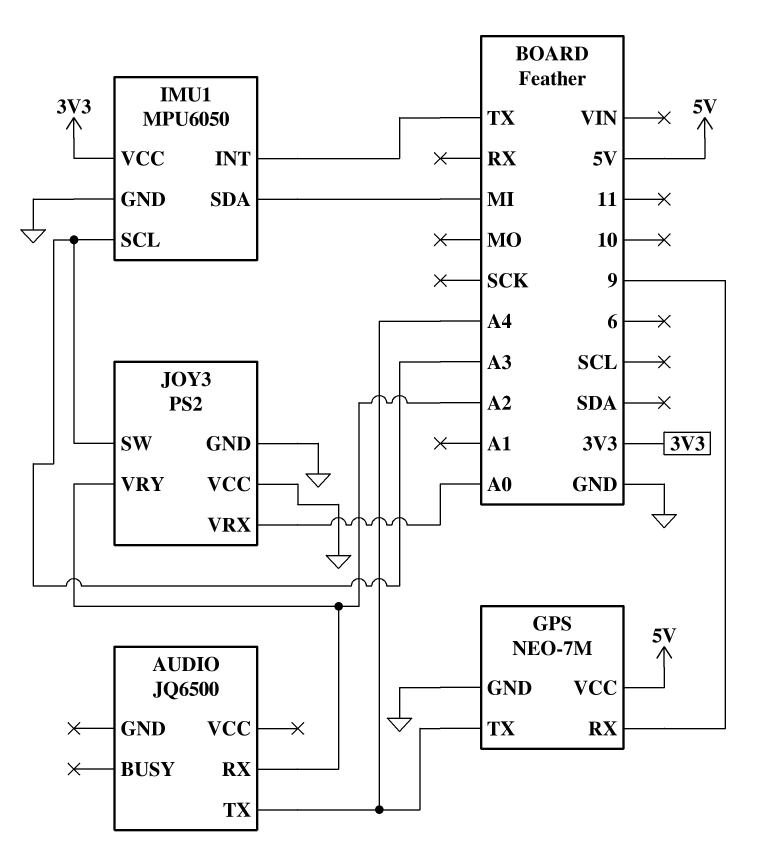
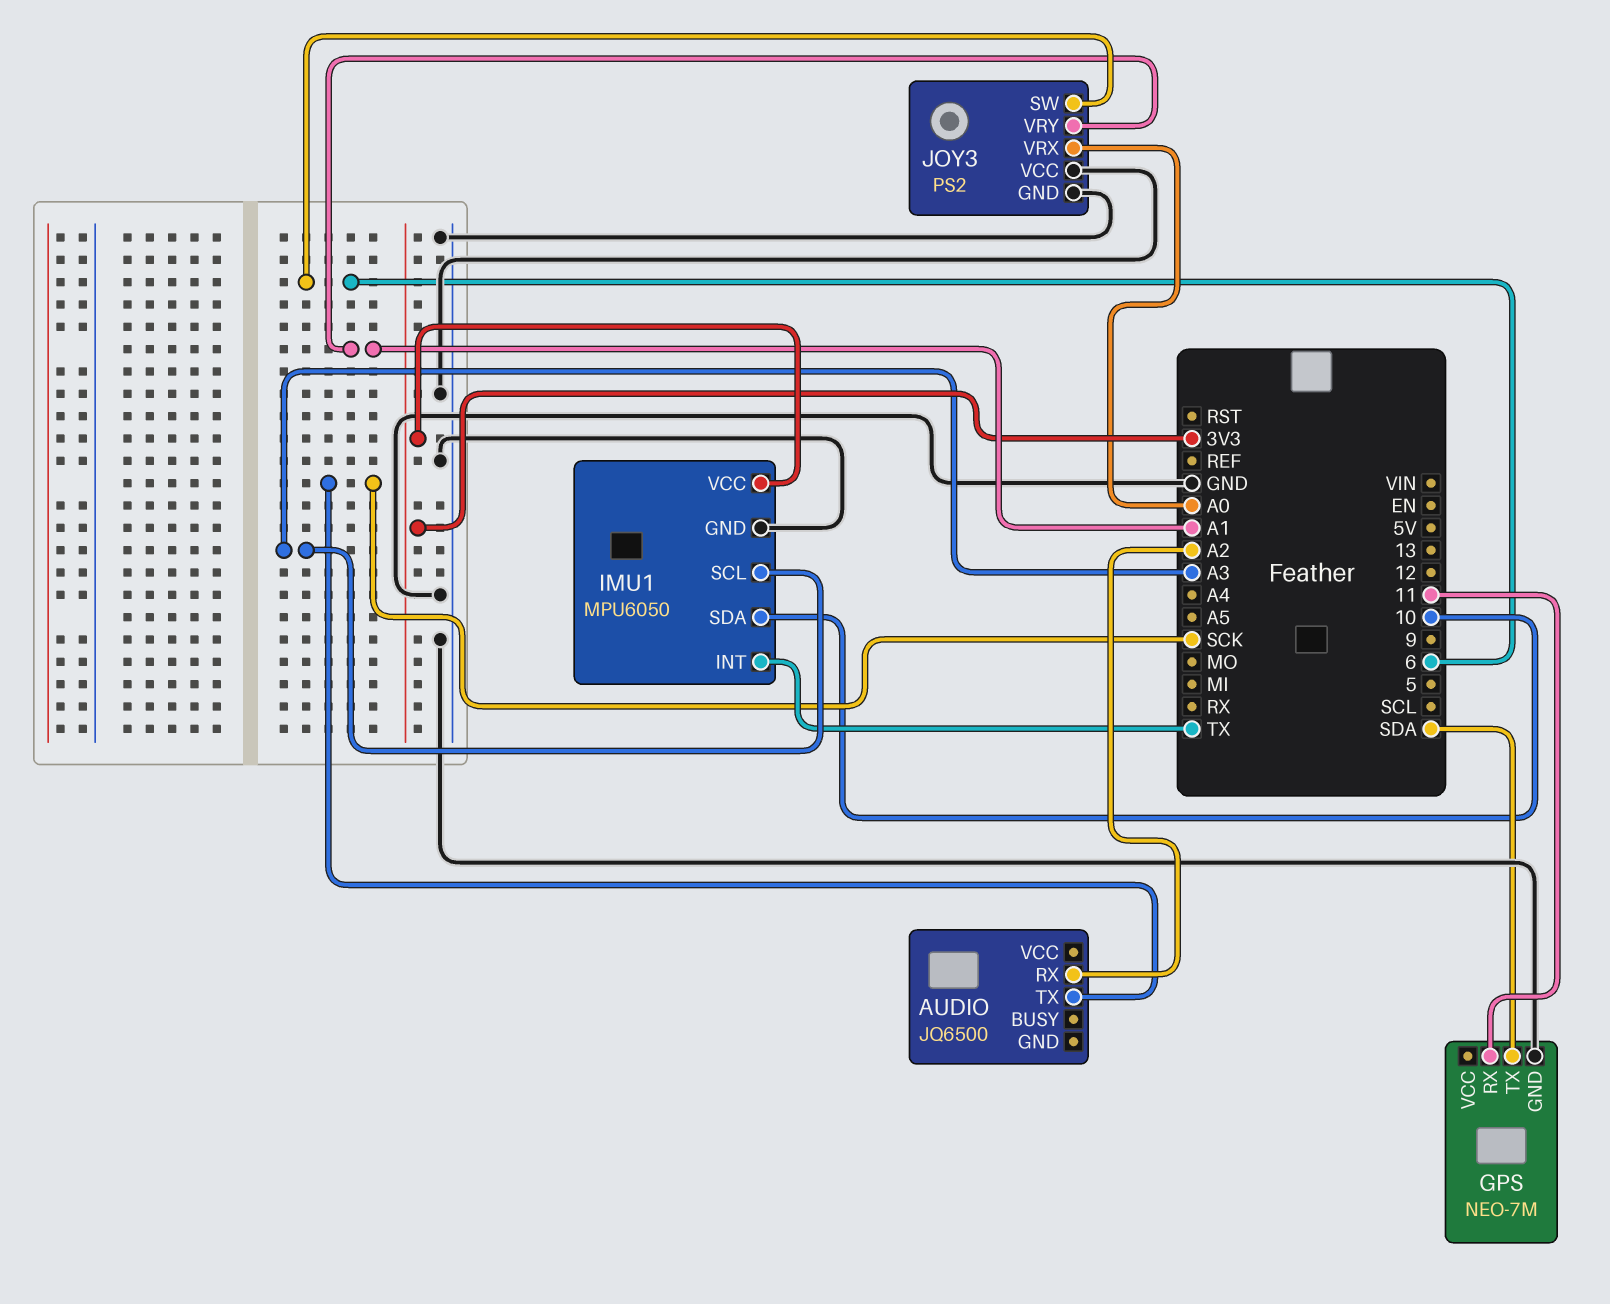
AUDIO pin TX: A4 -> SCK
GPS pin RX: 9 -> 11
GPS pin TX: A4 -> SDA
GPS pin VCC: 5V -> none
IMU1 pin SDA: MI -> 10
JOY3 pin SW: A3 -> 6
JOY3 pin VRY: A2 -> A1

